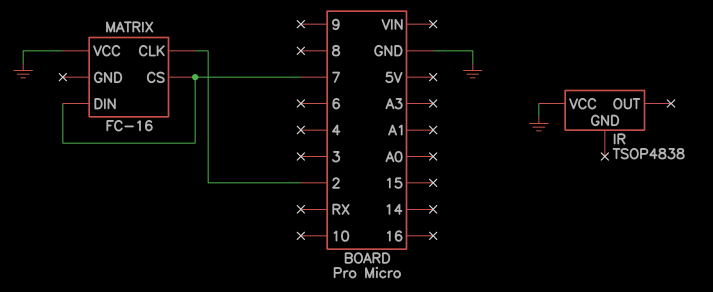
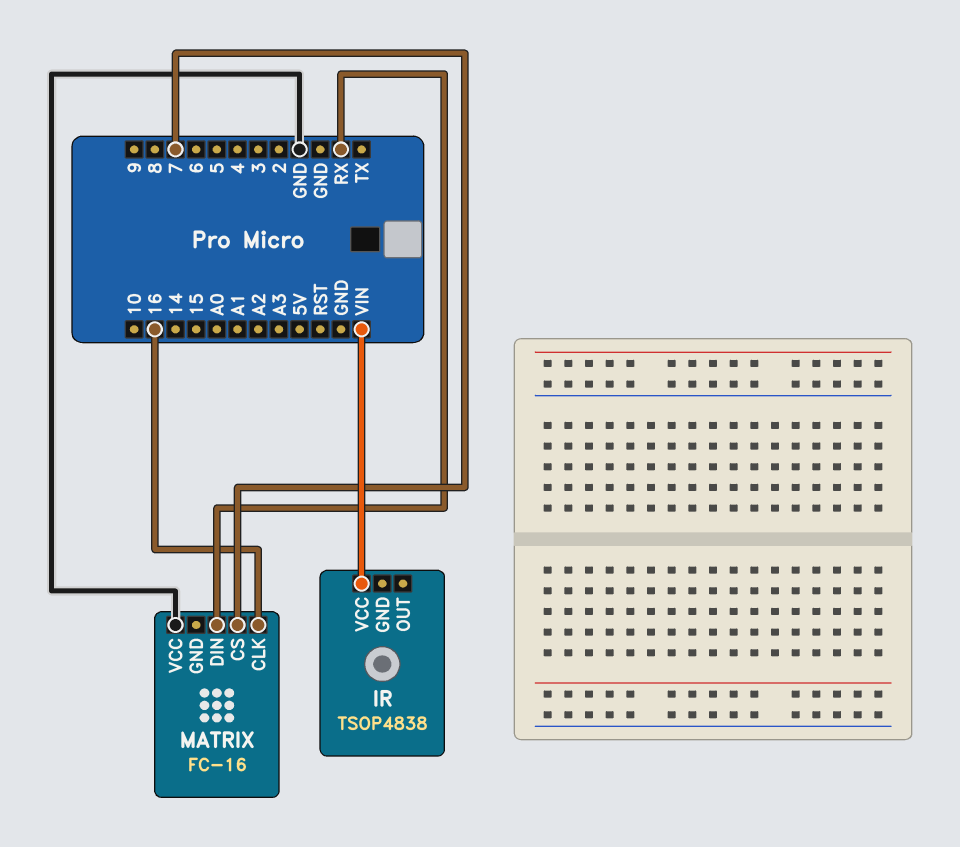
IR pin VCC: GND -> VIN
MATRIX pin CLK: 2 -> 16
MATRIX pin DIN: 7 -> RX

